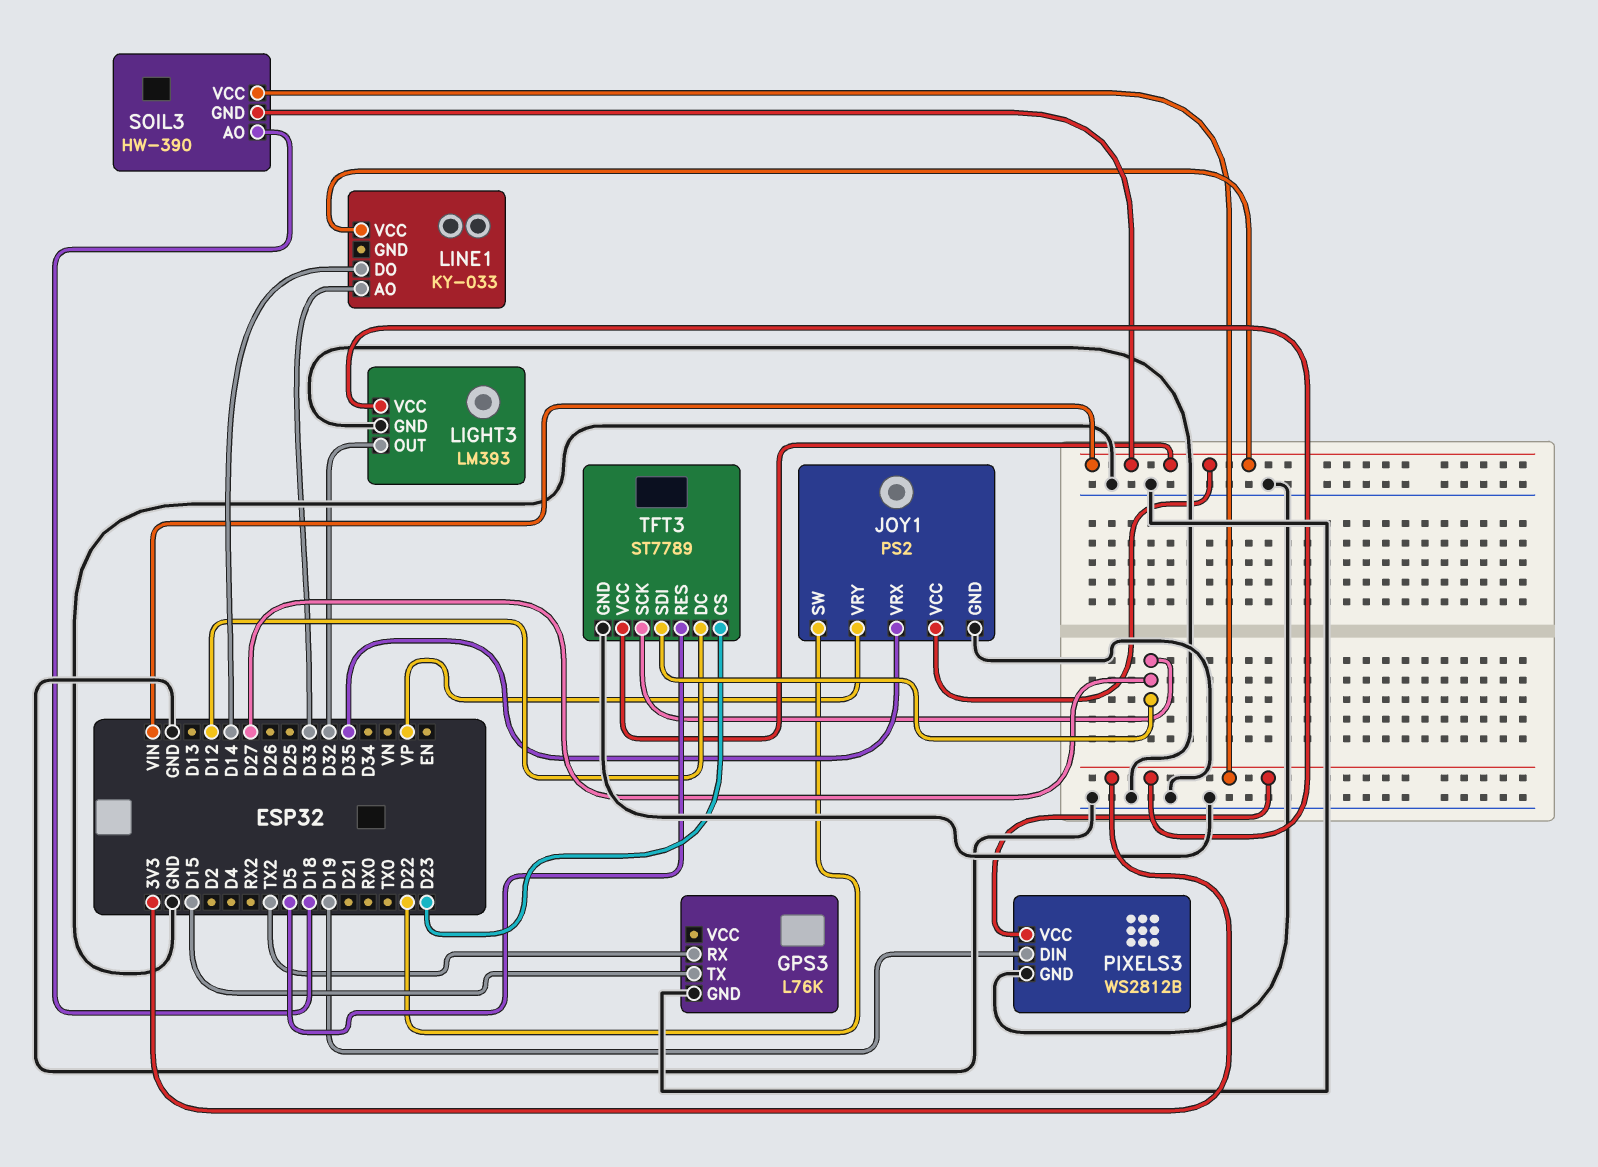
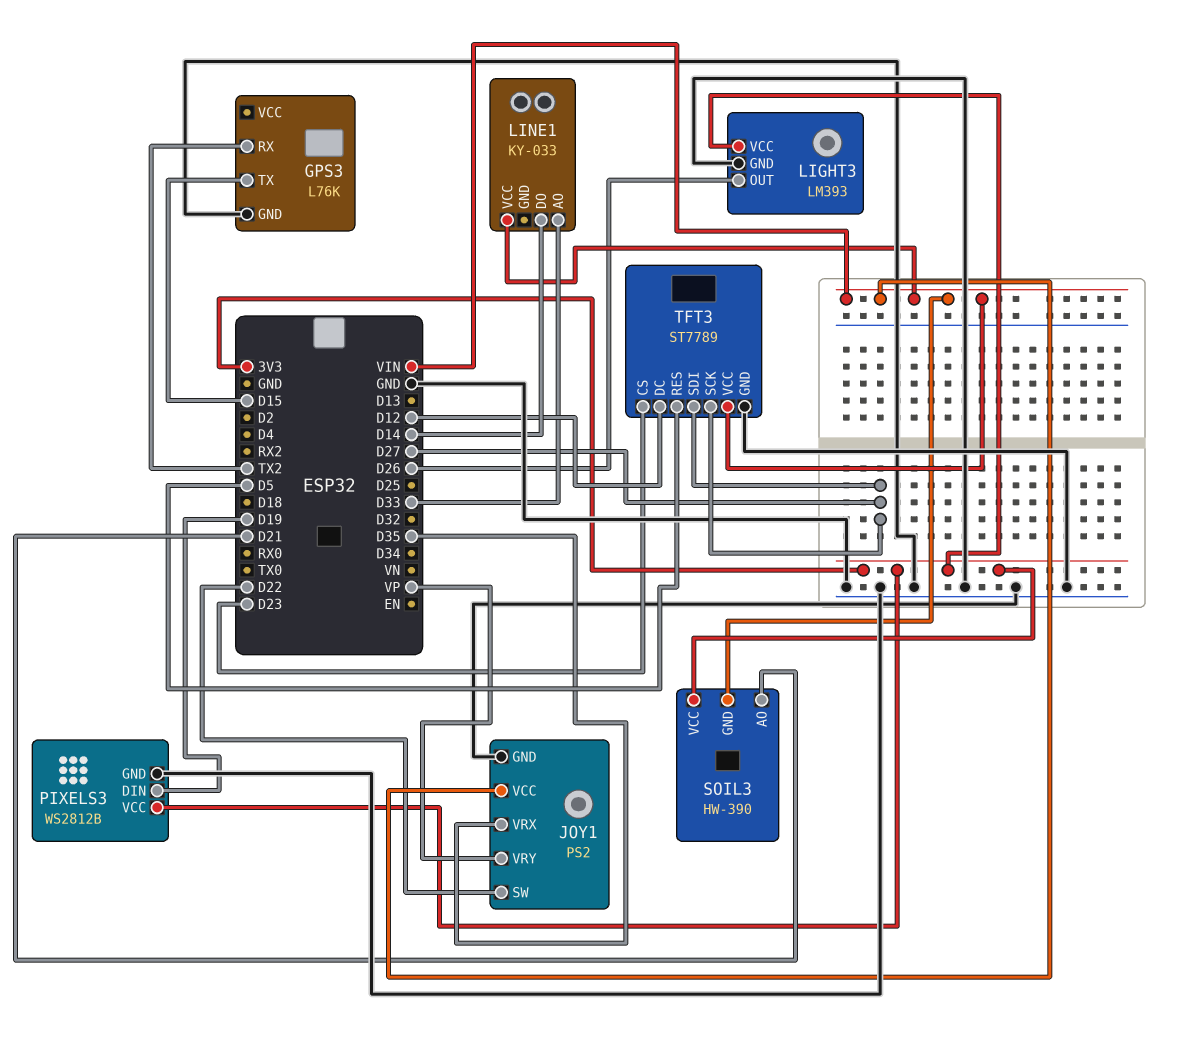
LIGHT3 pin OUT: D32 -> D26
SOIL3 pin AO: D18 -> D21

